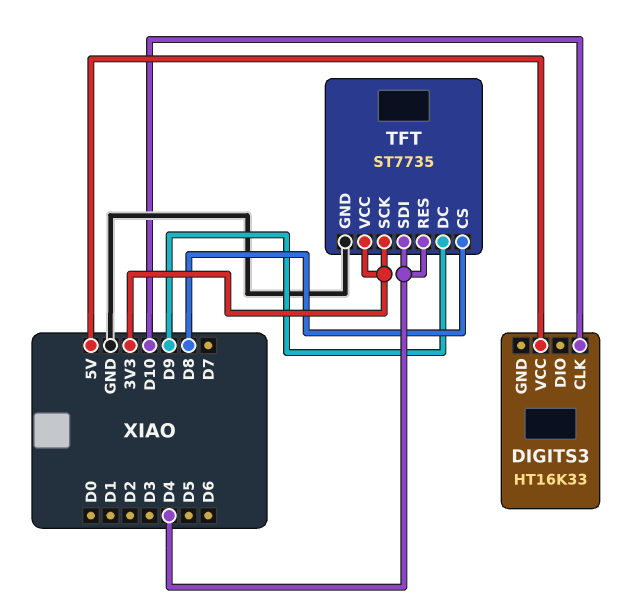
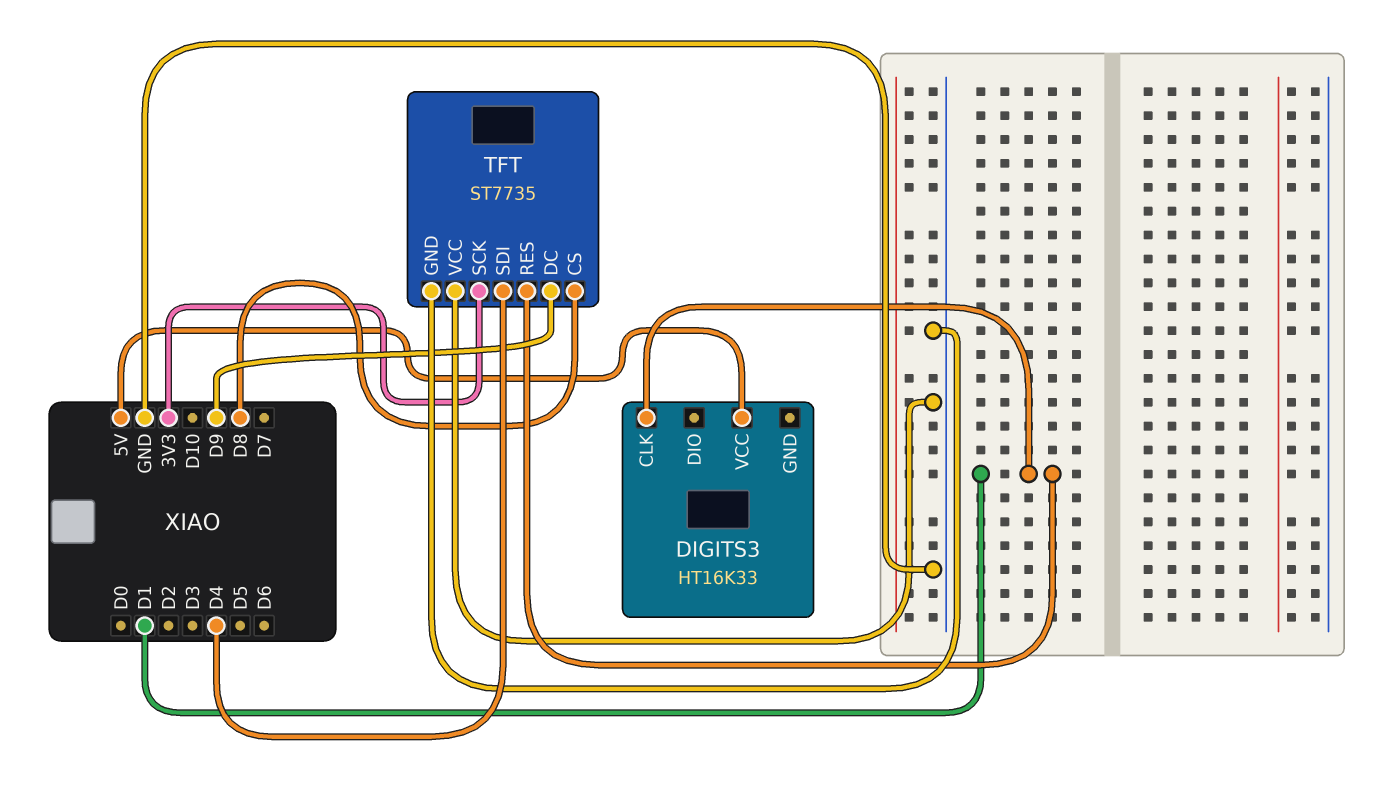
DIGITS3 pin CLK: D10 -> D1
TFT pin RES: D4 -> D1
TFT pin VCC: 3V3 -> GND

